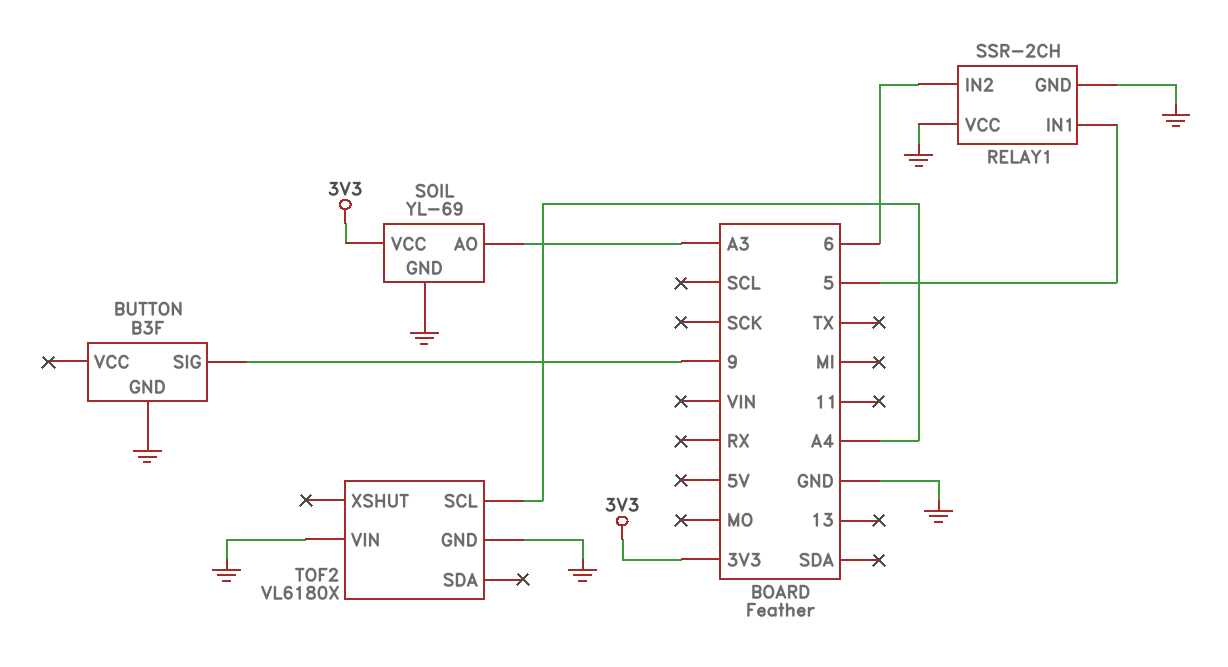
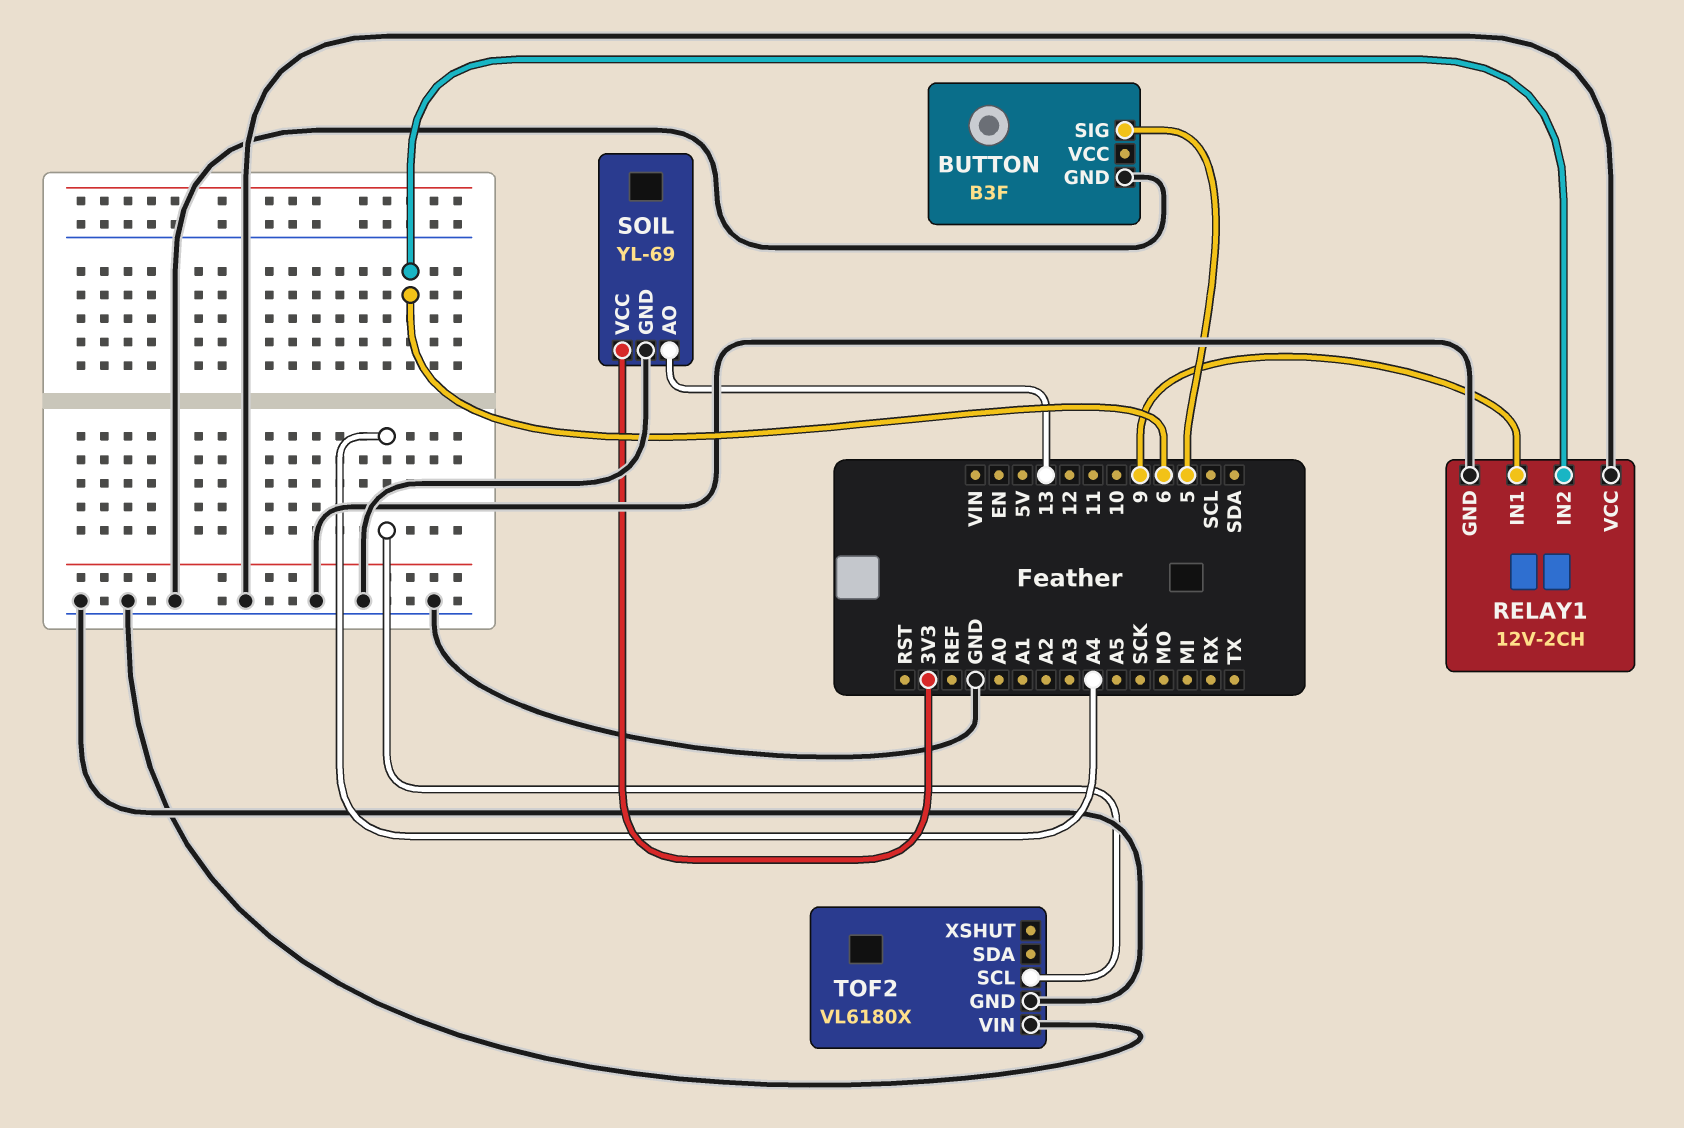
BUTTON pin SIG: 9 -> 5
RELAY1: SSR-2CH -> 12V-2CH
RELAY1 pin IN1: 5 -> 9
SOIL pin AO: A3 -> 13

